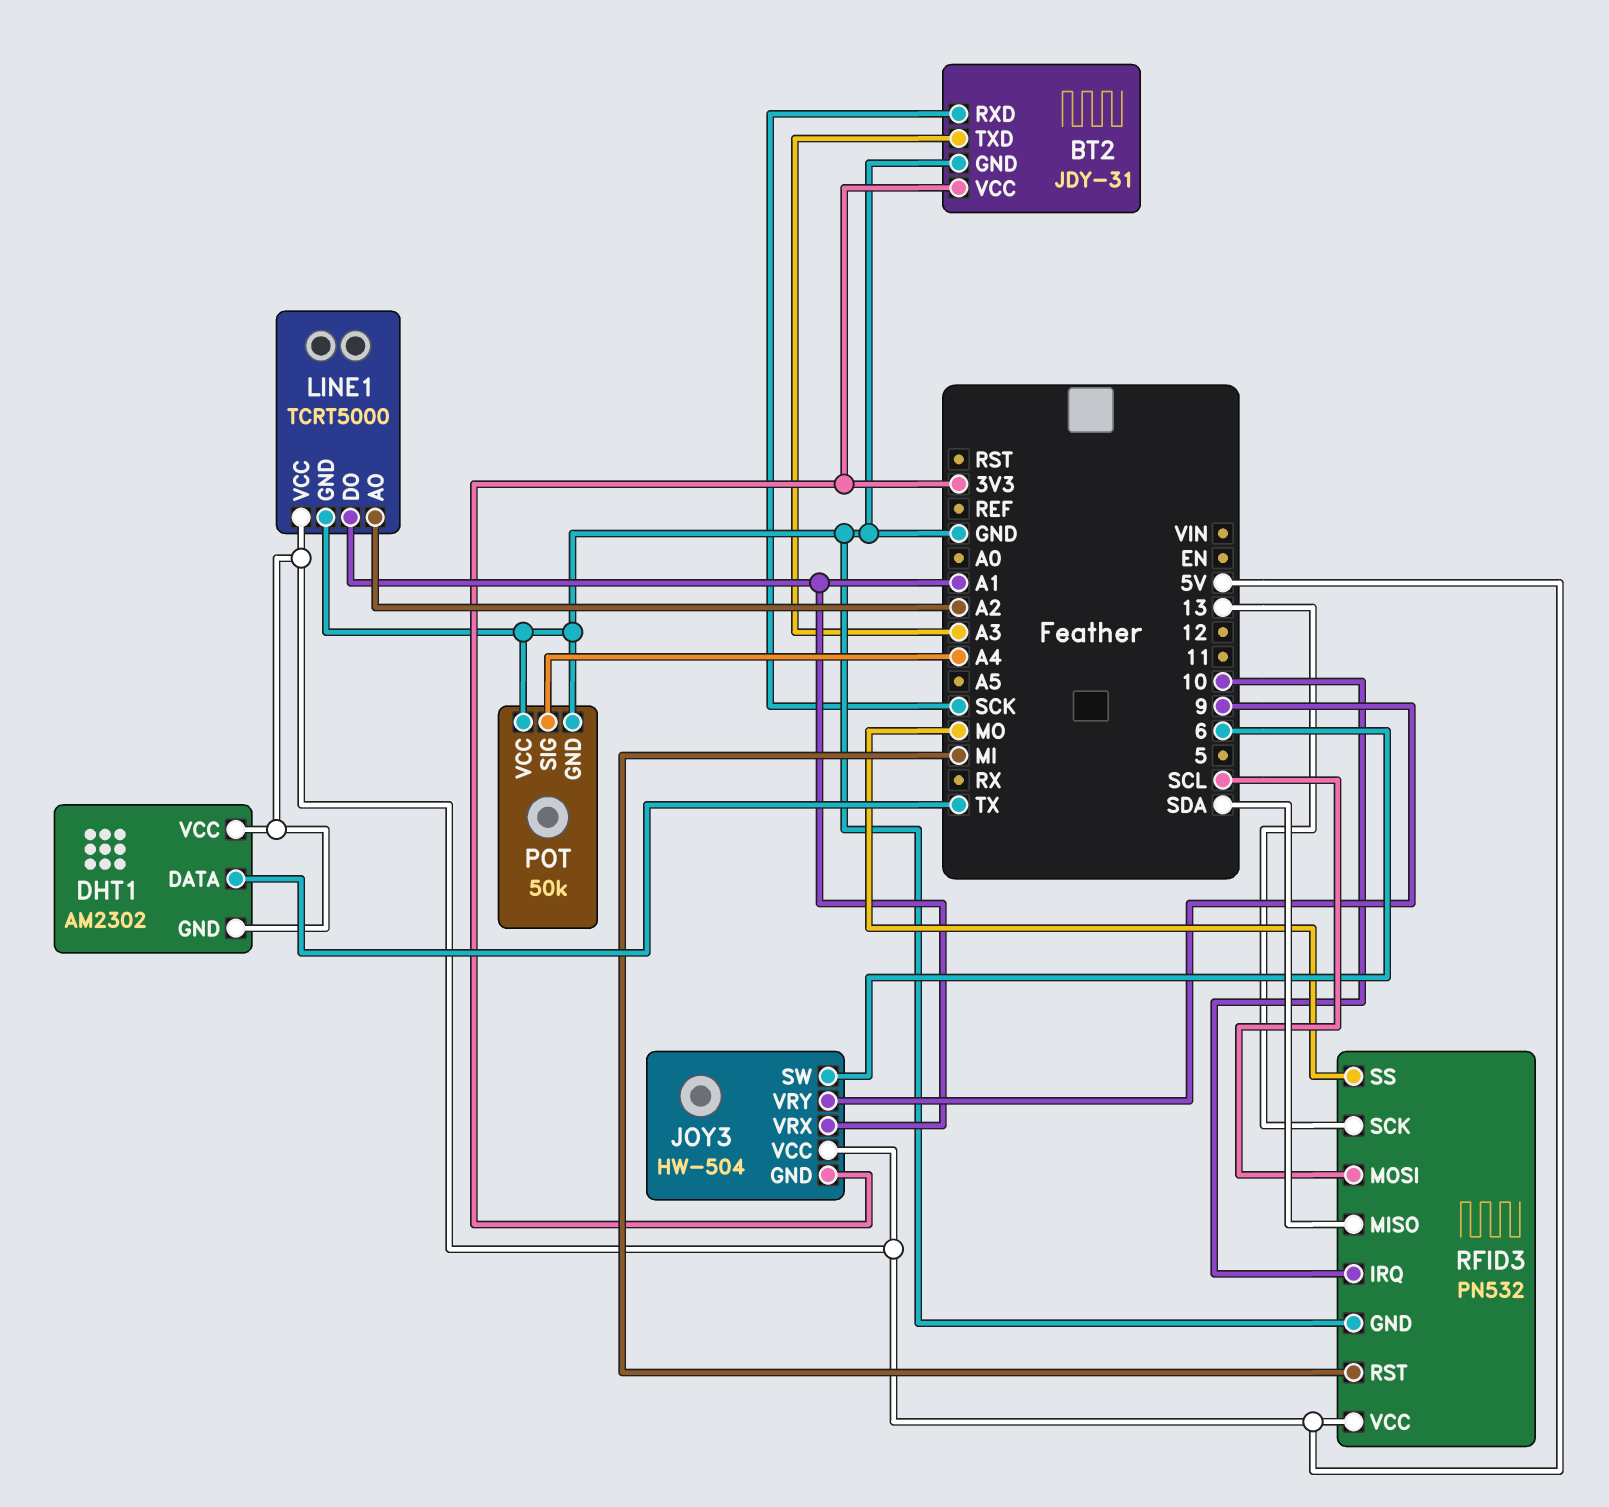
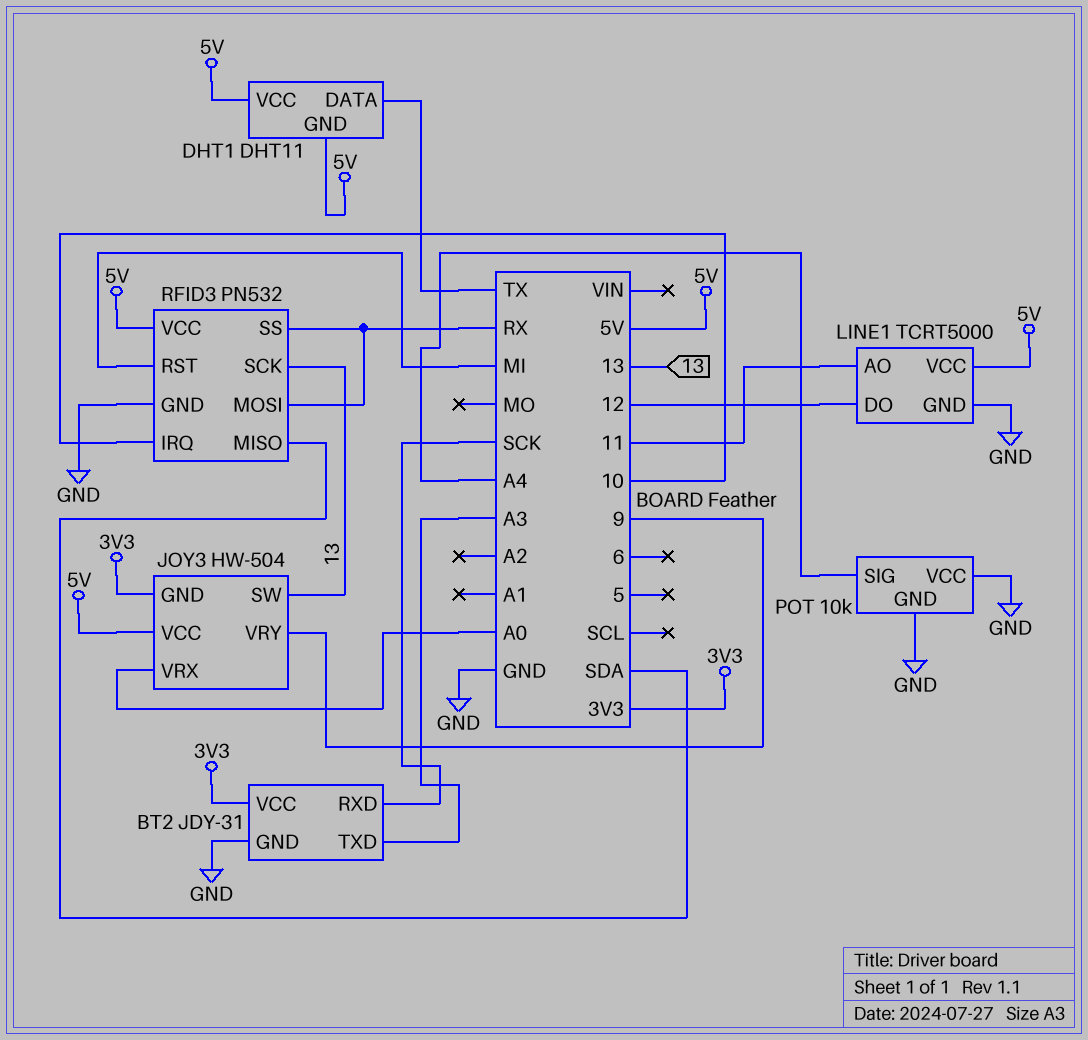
DHT1: AM2302 -> DHT11
JOY3 pin SW: 6 -> 13
JOY3 pin VRX: A1 -> A0
LINE1 pin AO: A2 -> 11
LINE1 pin DO: A1 -> 12
POT: 50k -> 10k
RFID3 pin MOSI: SCL -> RX
RFID3 pin SS: MO -> RX

